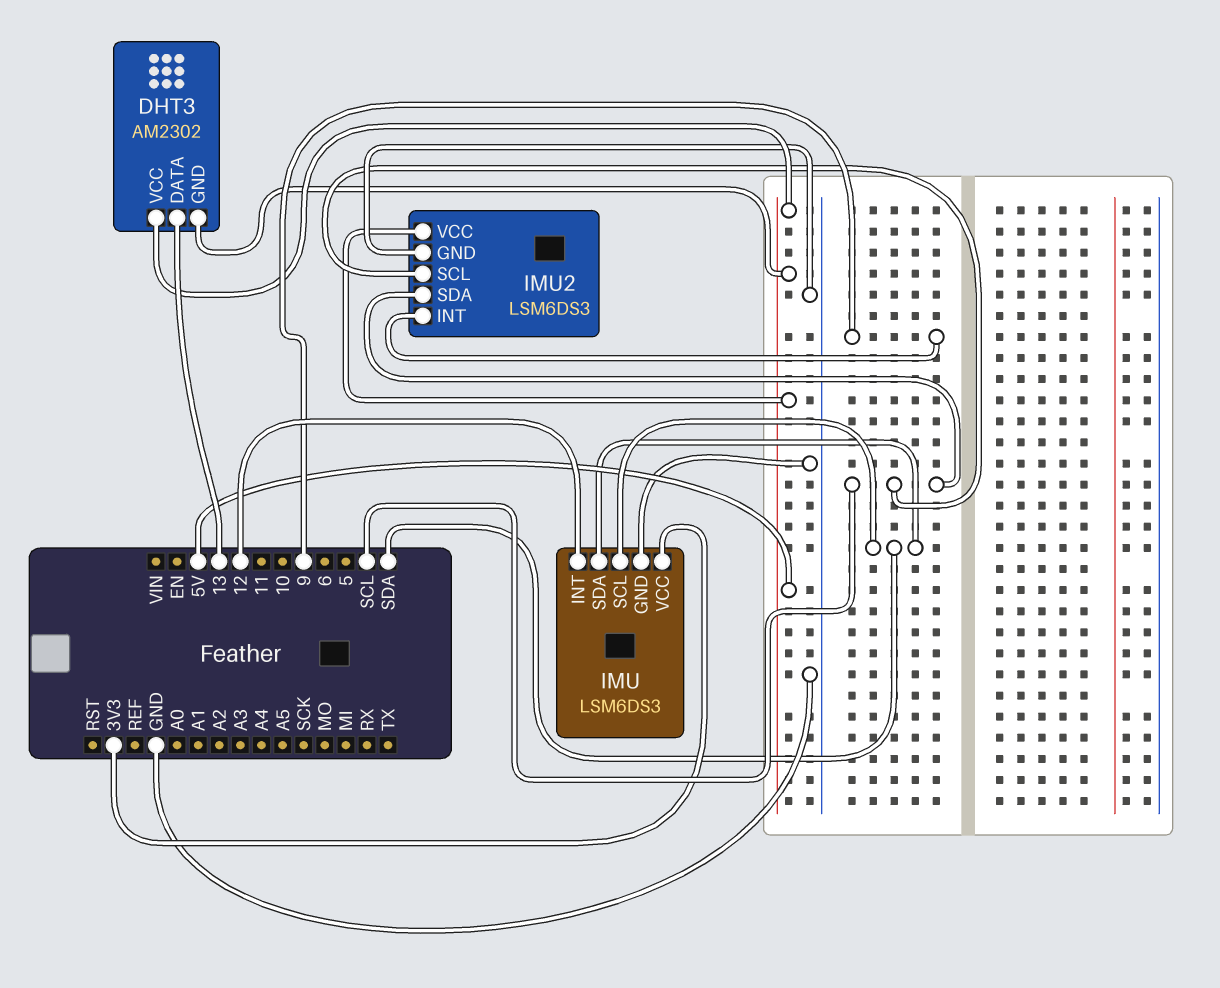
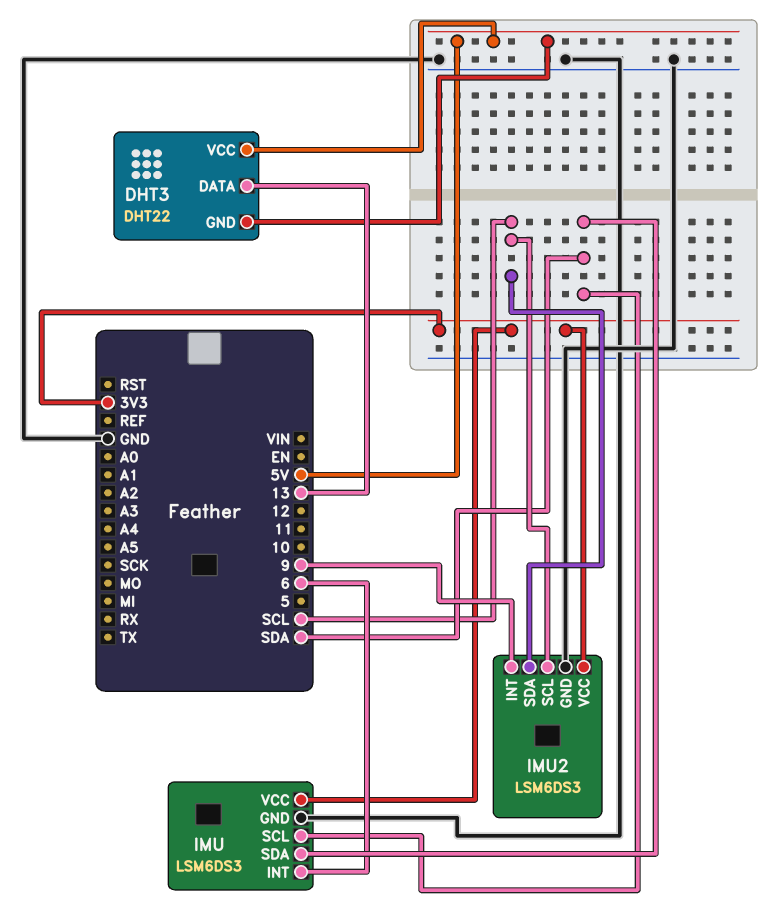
DHT3: AM2302 -> DHT22
IMU pin INT: 12 -> 6
IMU2 pin VCC: 5V -> 3V3

